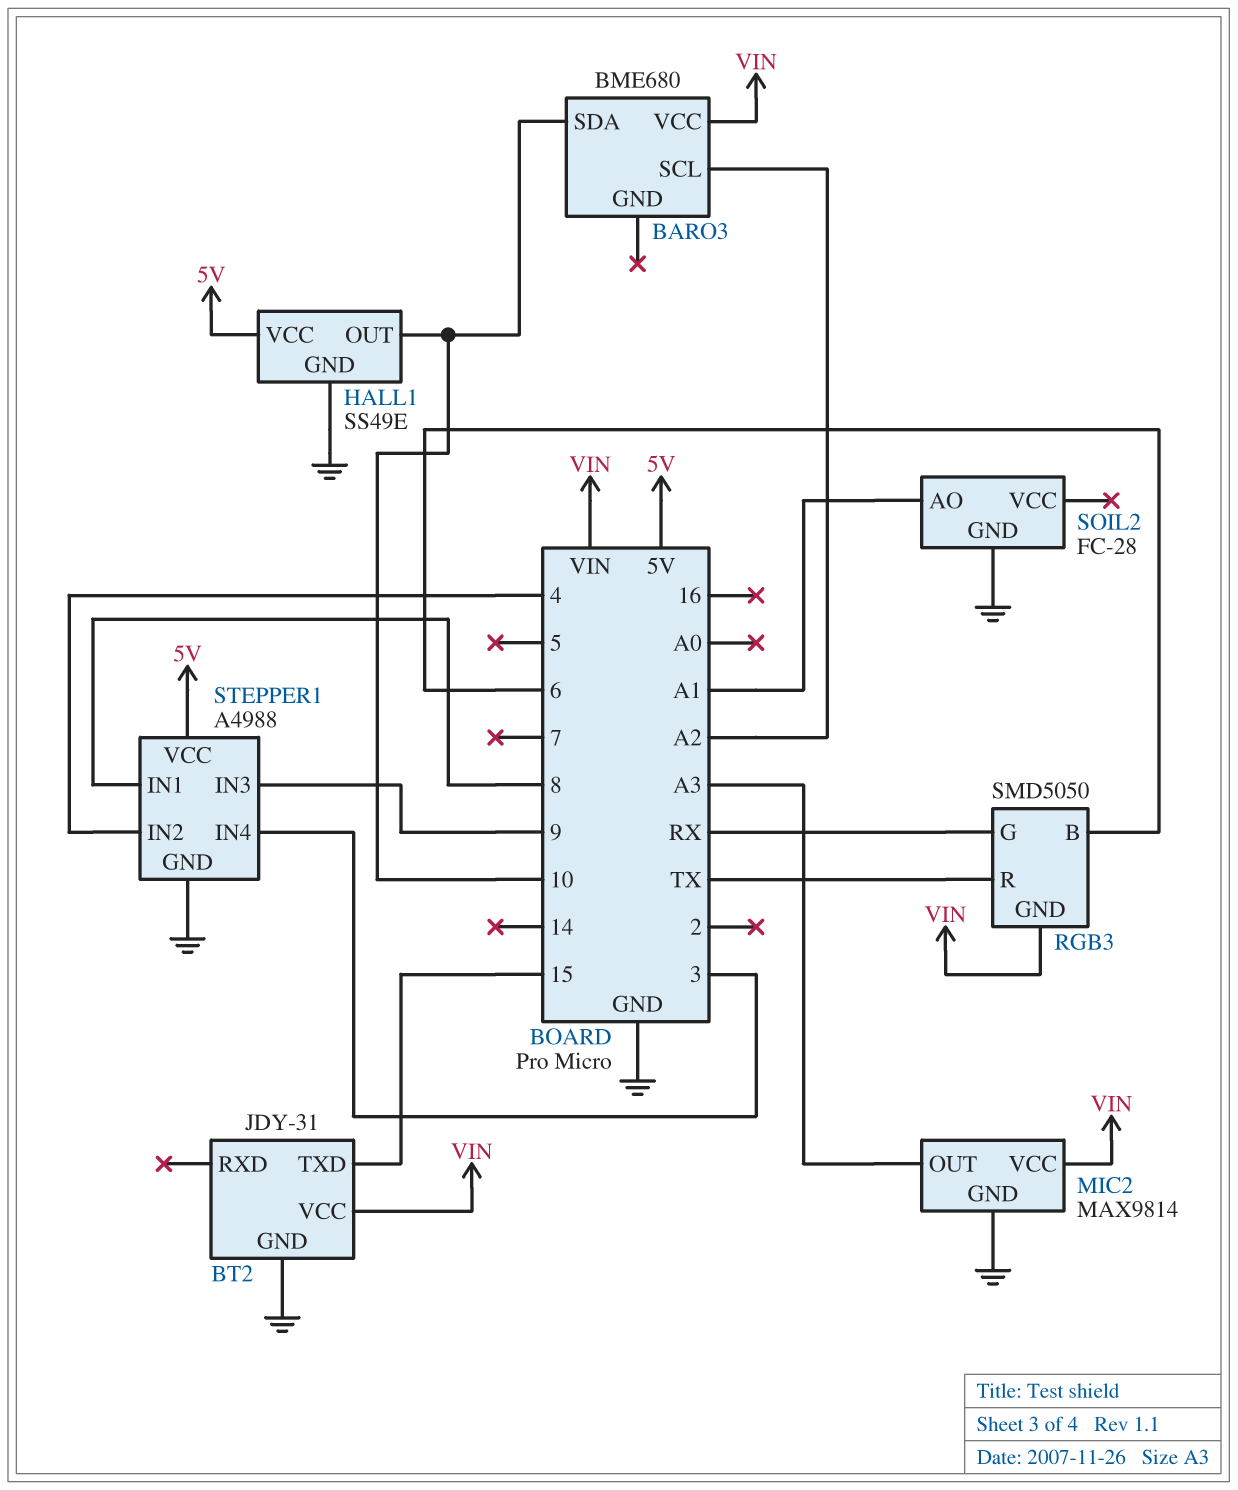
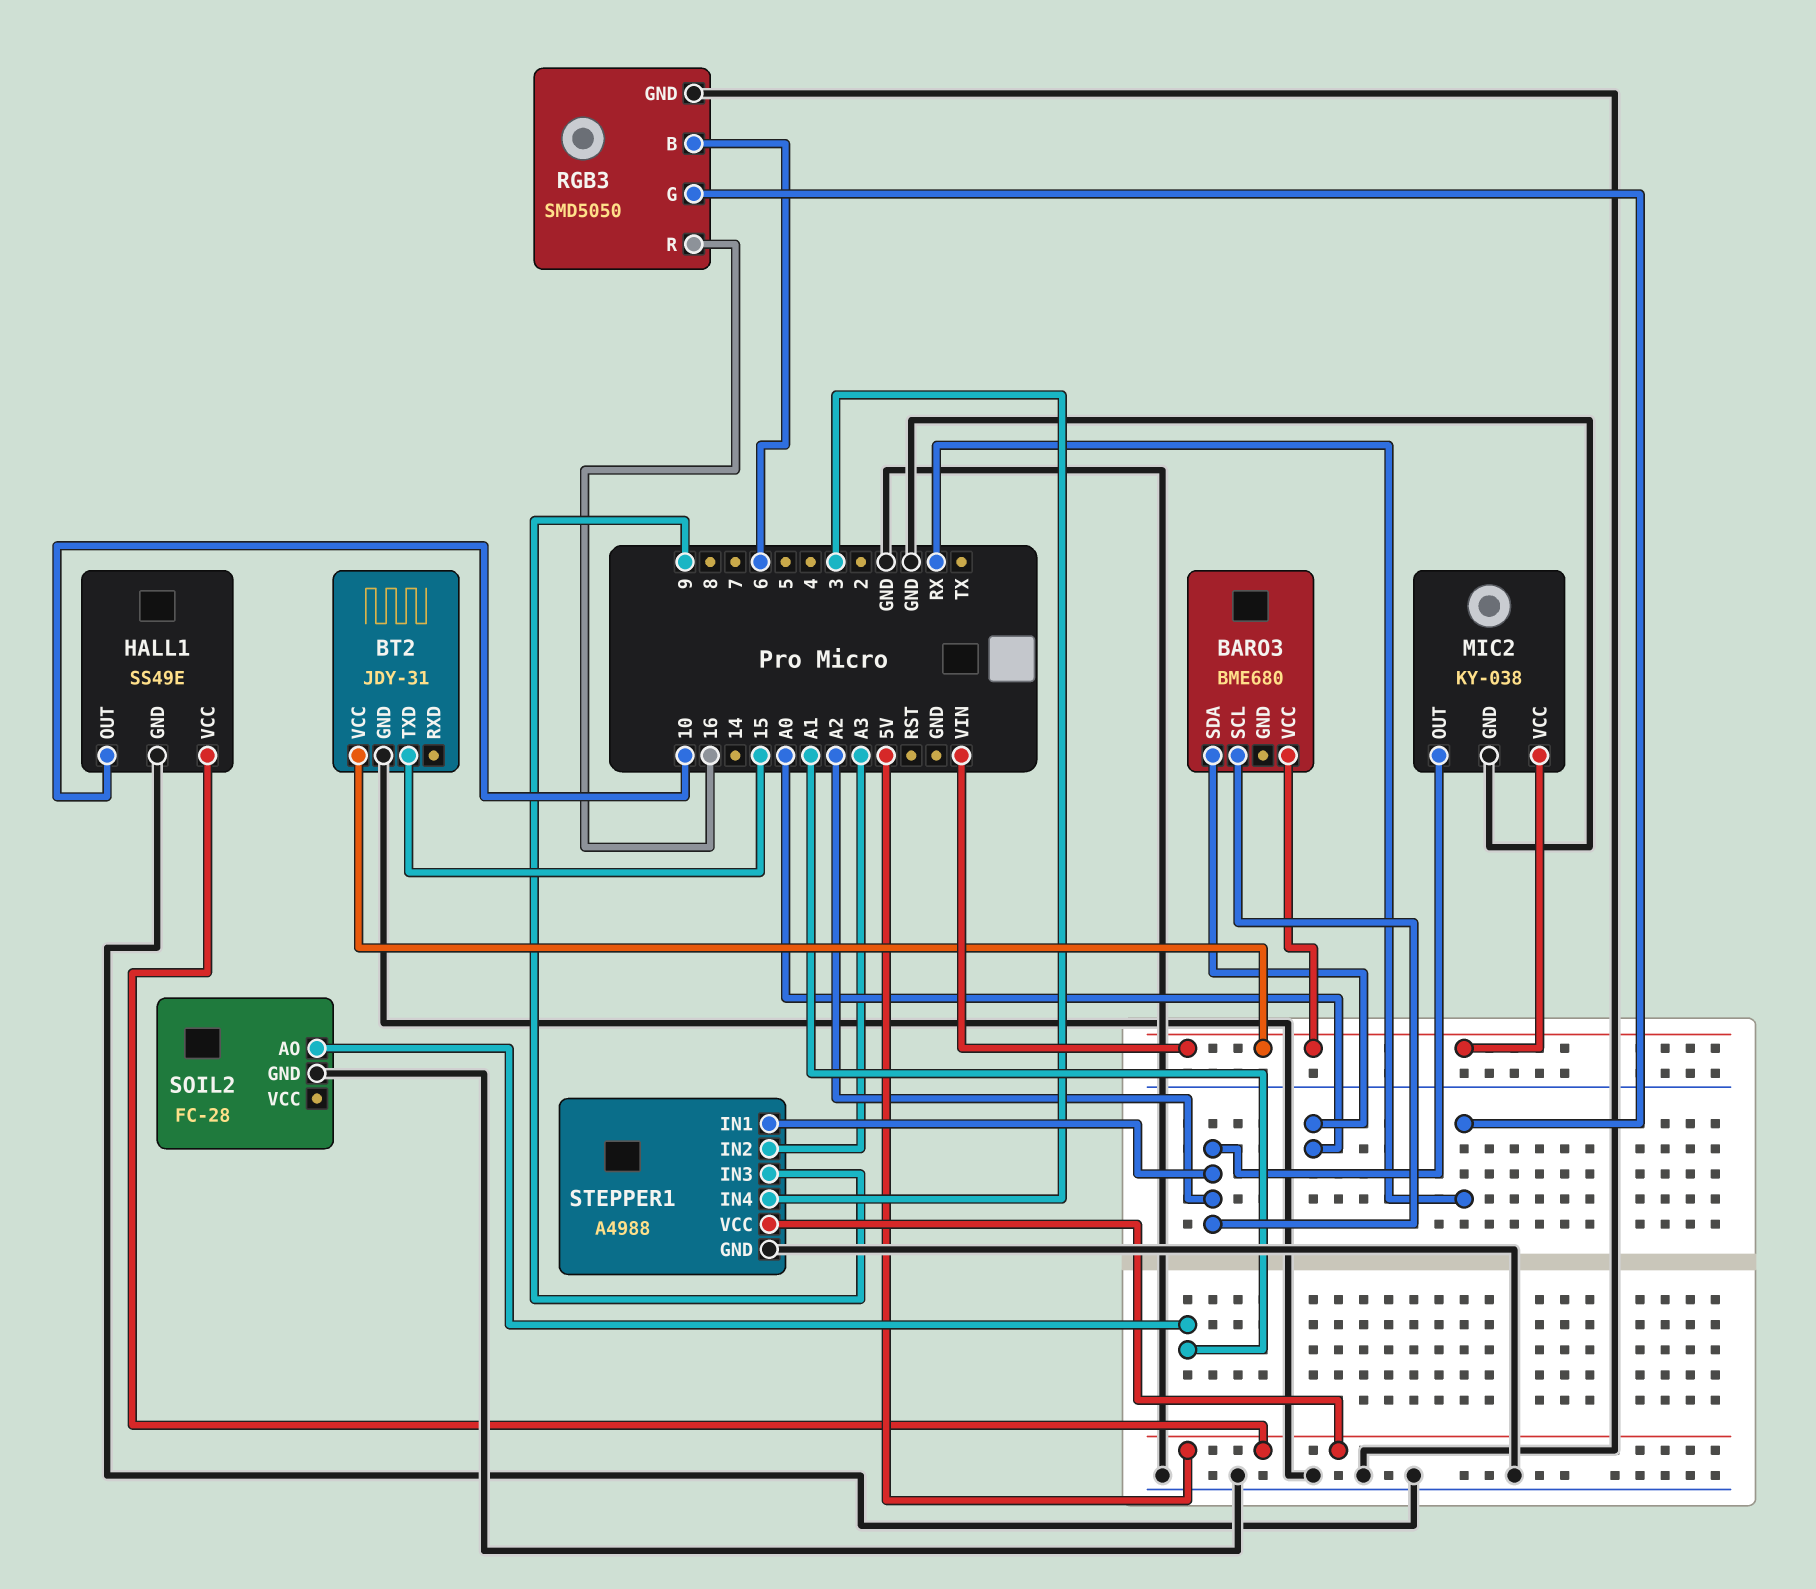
BARO3 pin SDA: 10 -> A0
MIC2: MAX9814 -> KY-038
MIC2 pin OUT: A3 -> A2
RGB3 pin GND: VIN -> GND
RGB3 pin R: TX -> 16
STEPPER1 pin IN1: 8 -> A2
STEPPER1 pin IN2: 4 -> A3

